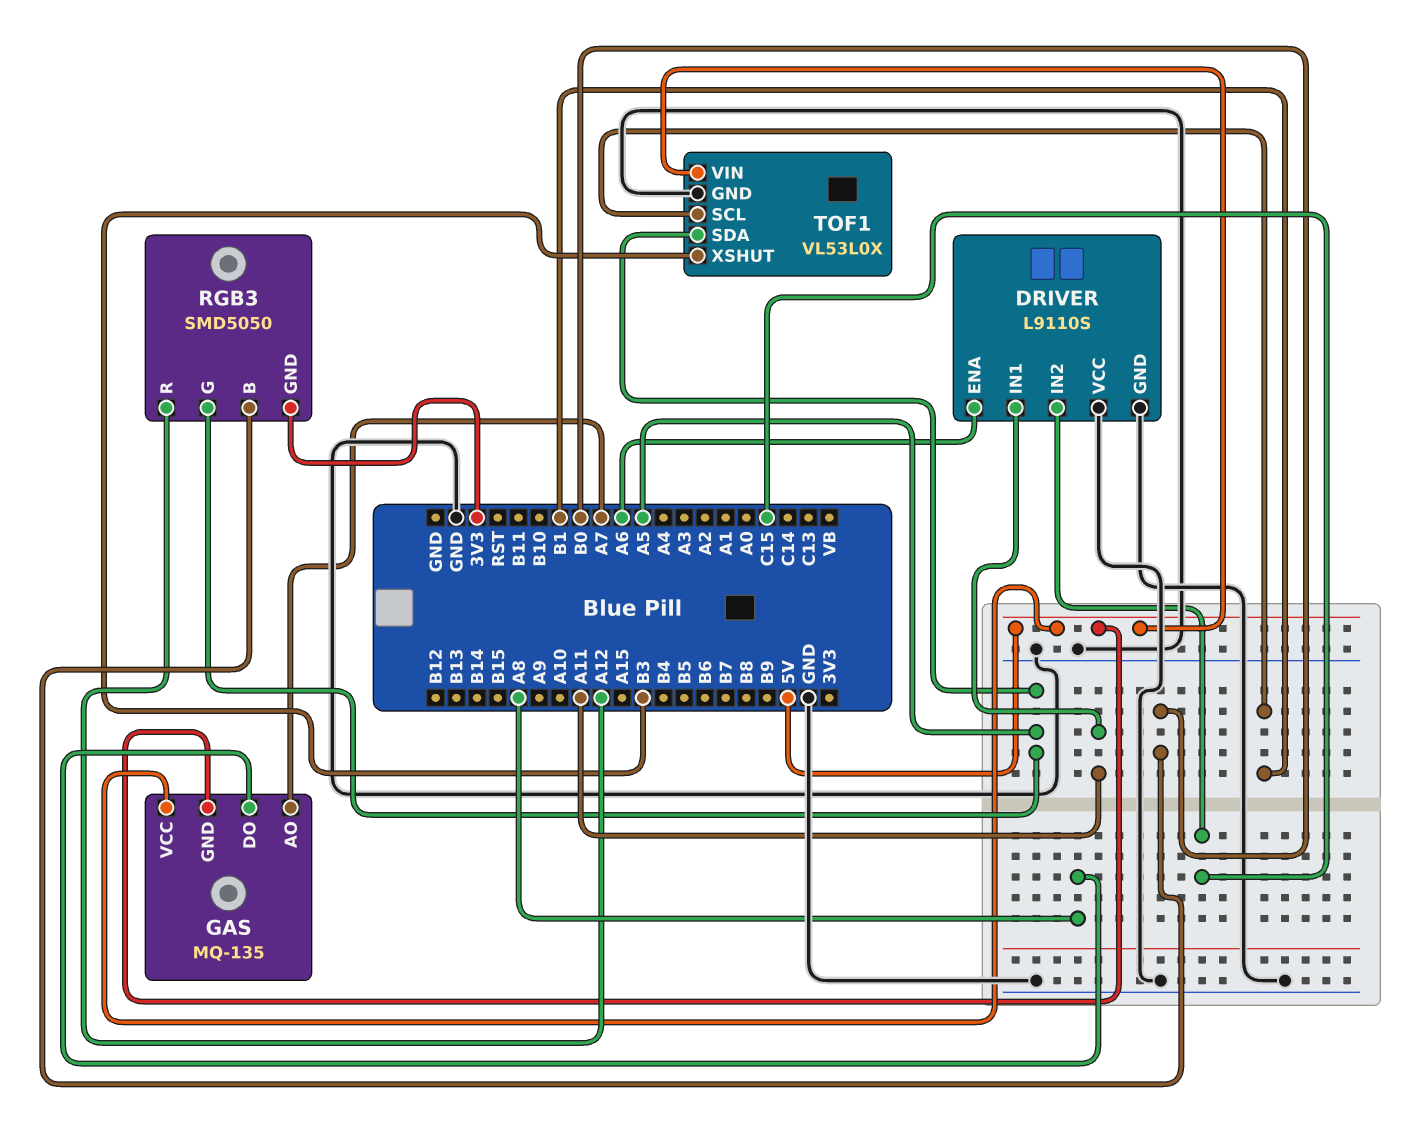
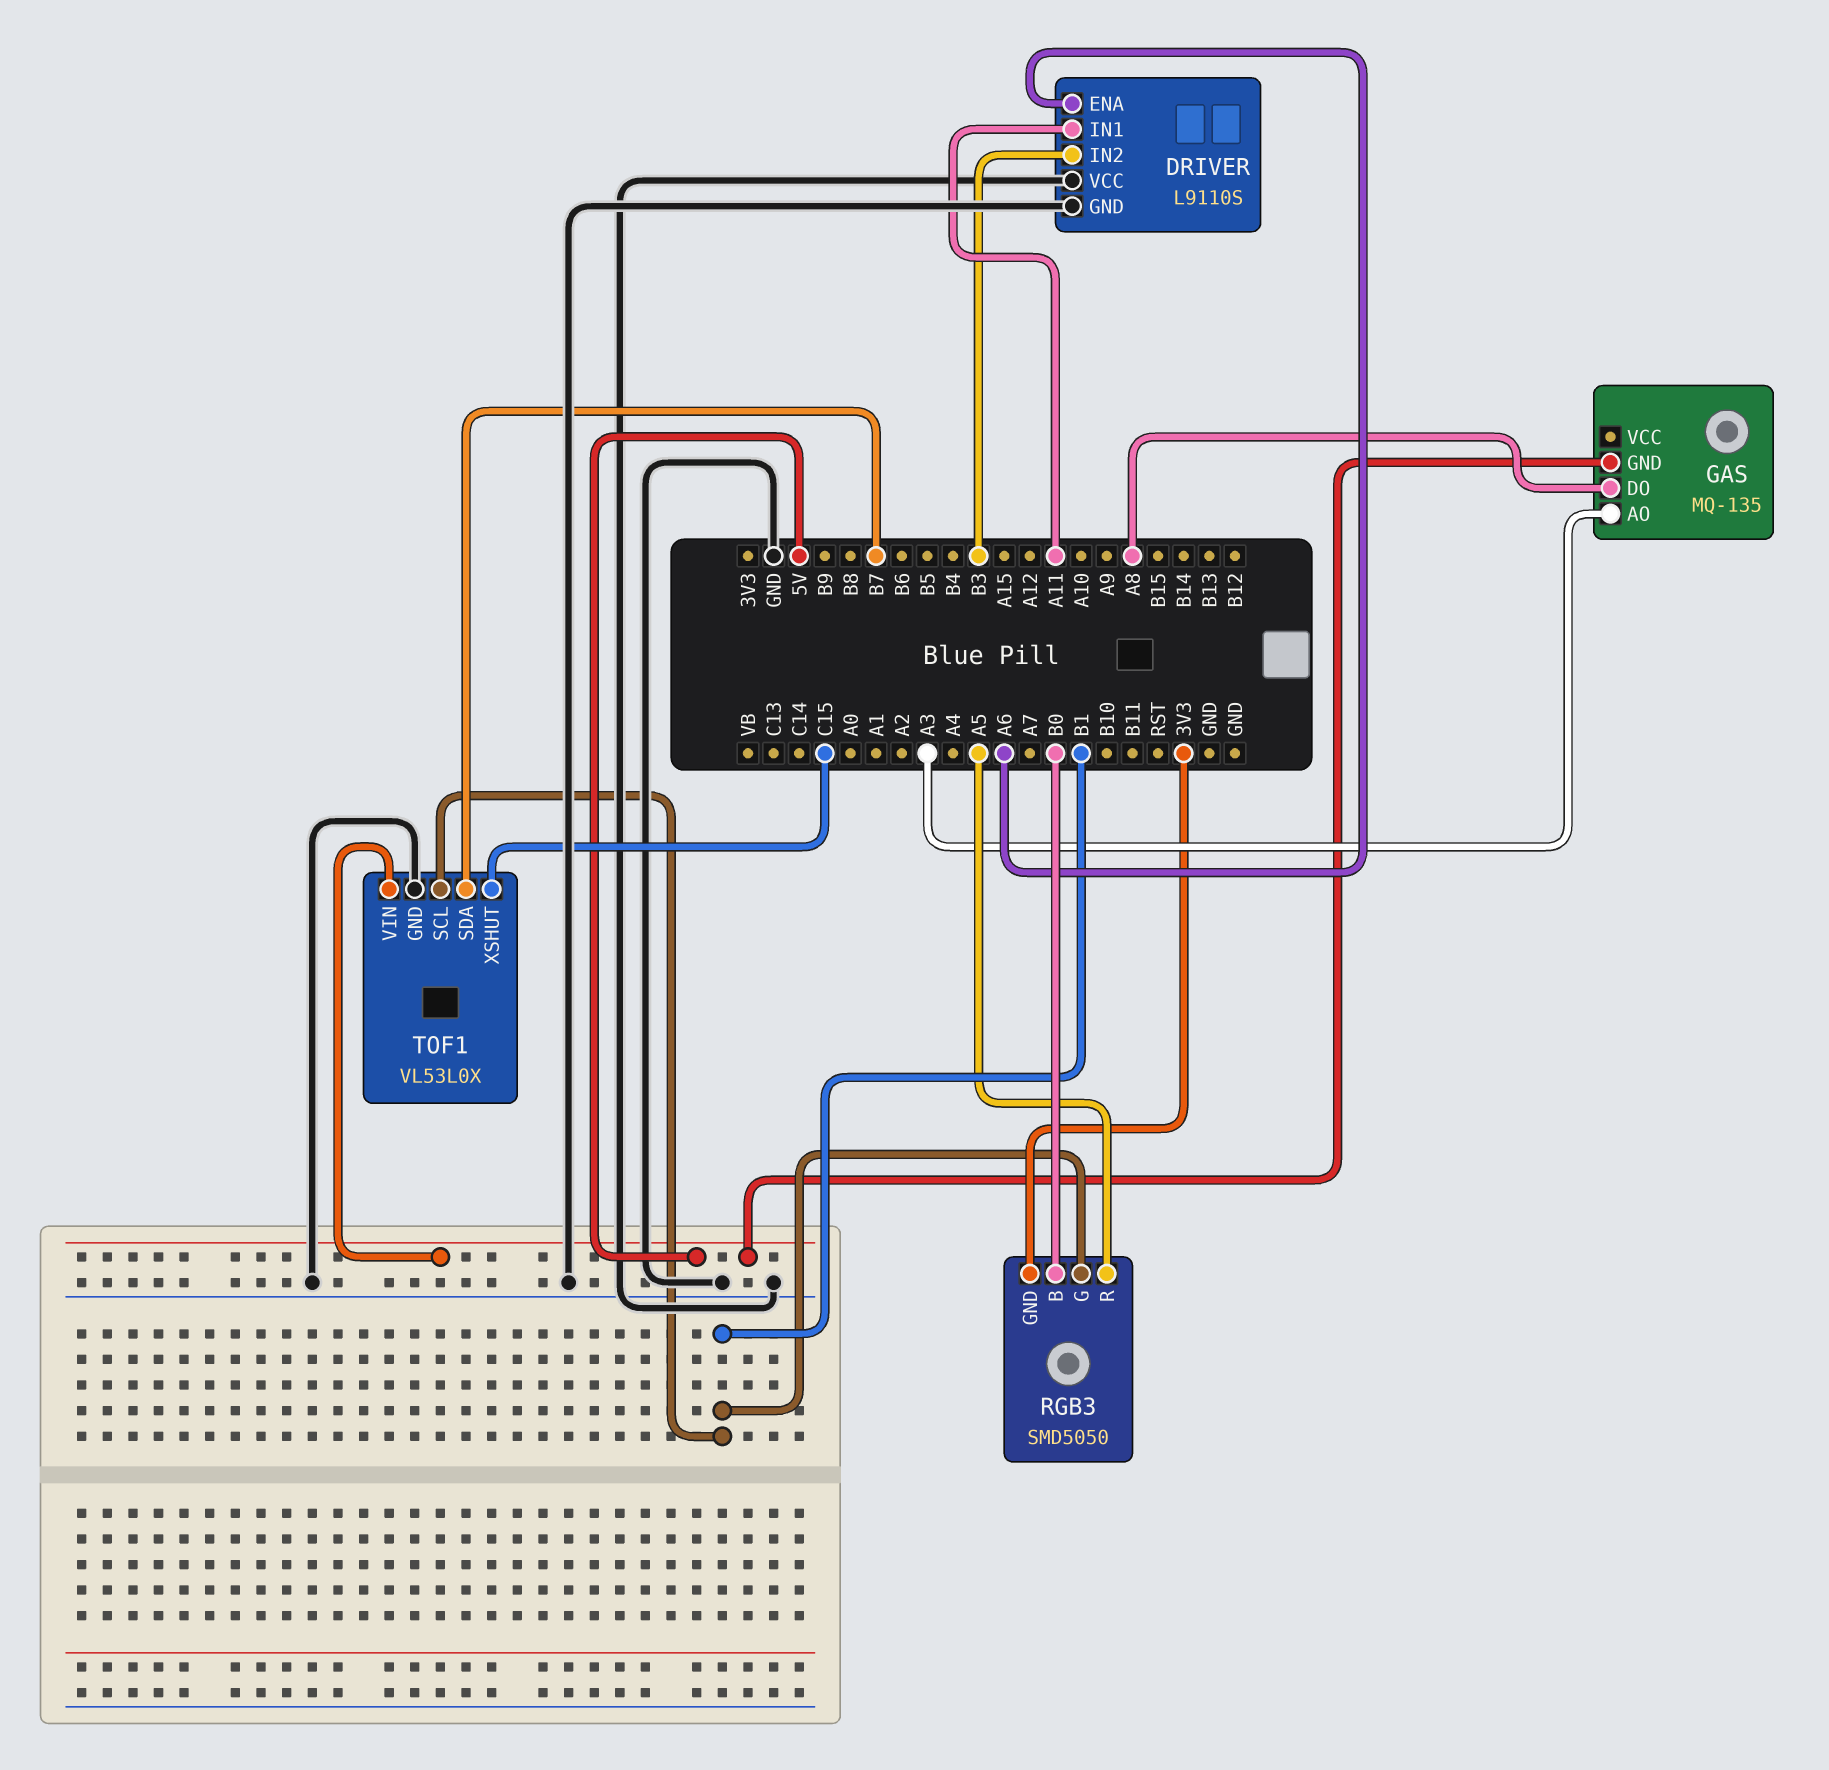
DRIVER pin IN2: C15 -> B3
GAS pin AO: A7 -> A3
GAS pin VCC: 5V -> none
RGB3 pin G: A5 -> B1
RGB3 pin R: A12 -> A5
TOF1 pin SDA: A5 -> B7
TOF1 pin XSHUT: B3 -> C15

